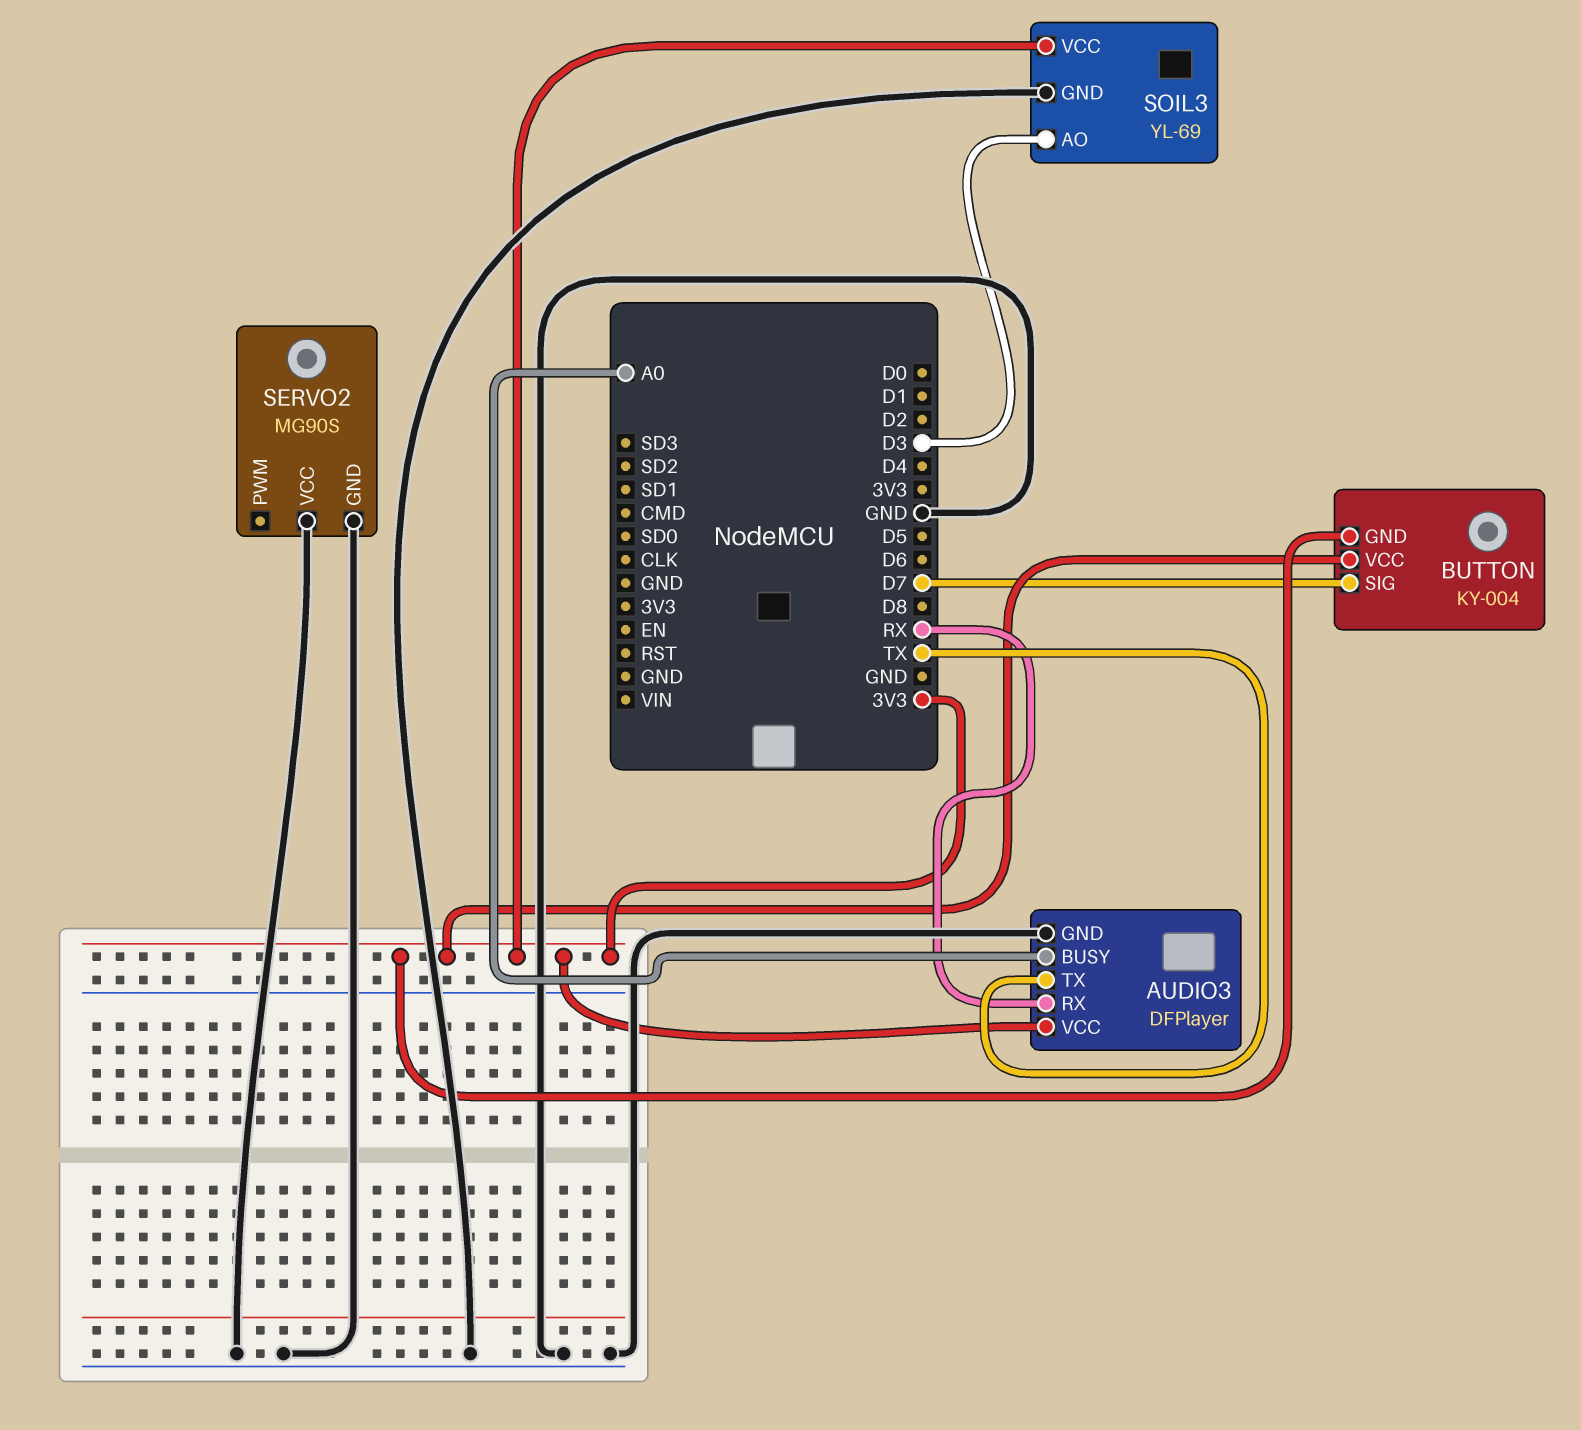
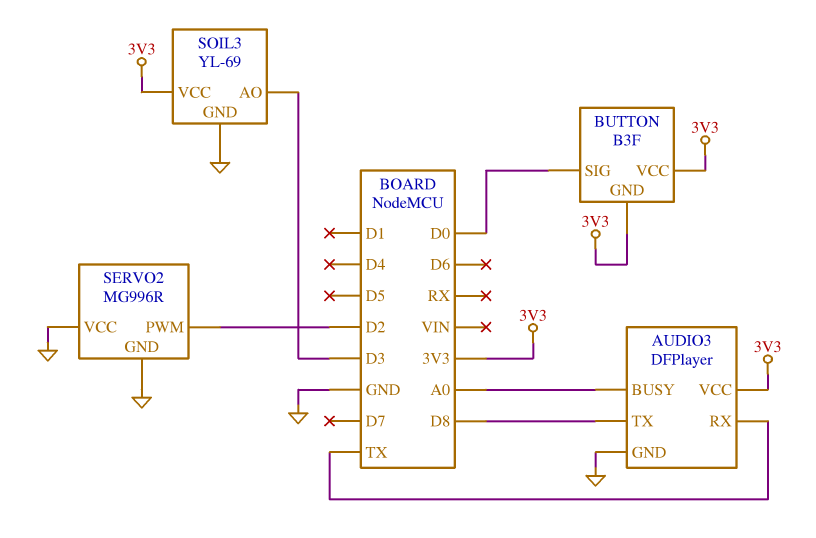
AUDIO3 pin RX: RX -> TX
AUDIO3 pin TX: TX -> D8
BUTTON: KY-004 -> B3F
BUTTON pin SIG: D7 -> D0
SERVO2: MG90S -> MG996R
SERVO2 pin PWM: none -> D2

